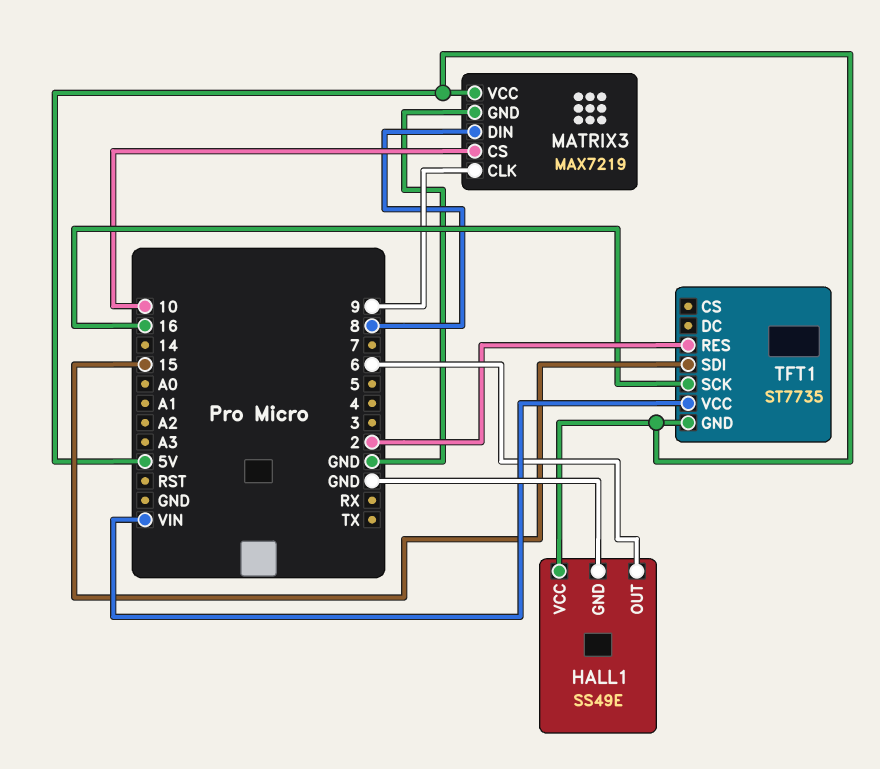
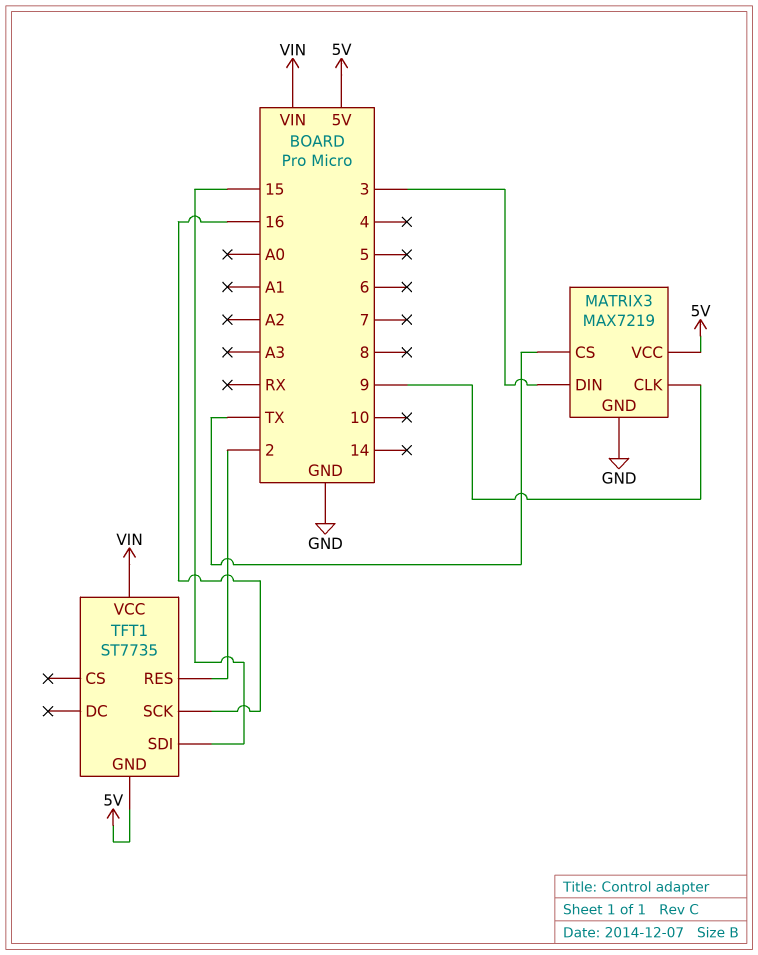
HALL1: SS49E -> none
HALL1 pin GND: GND -> none
HALL1 pin OUT: 6 -> none
HALL1 pin VCC: 5V -> none
MATRIX3 pin CS: 10 -> TX
MATRIX3 pin DIN: 8 -> 3

